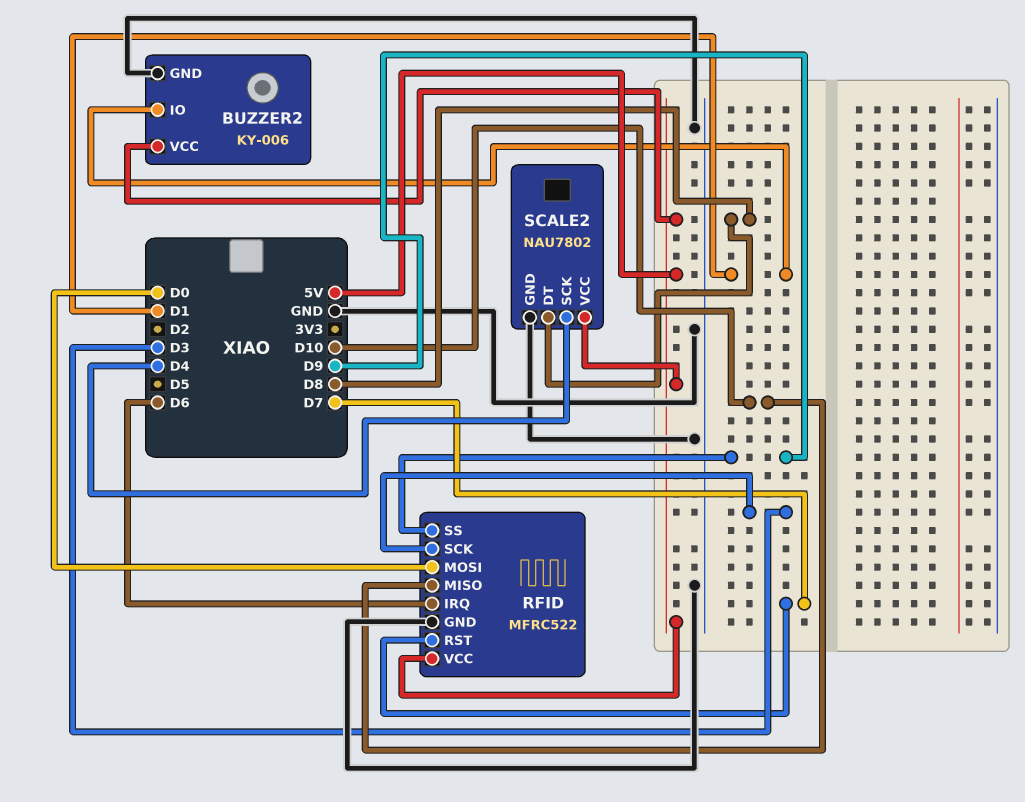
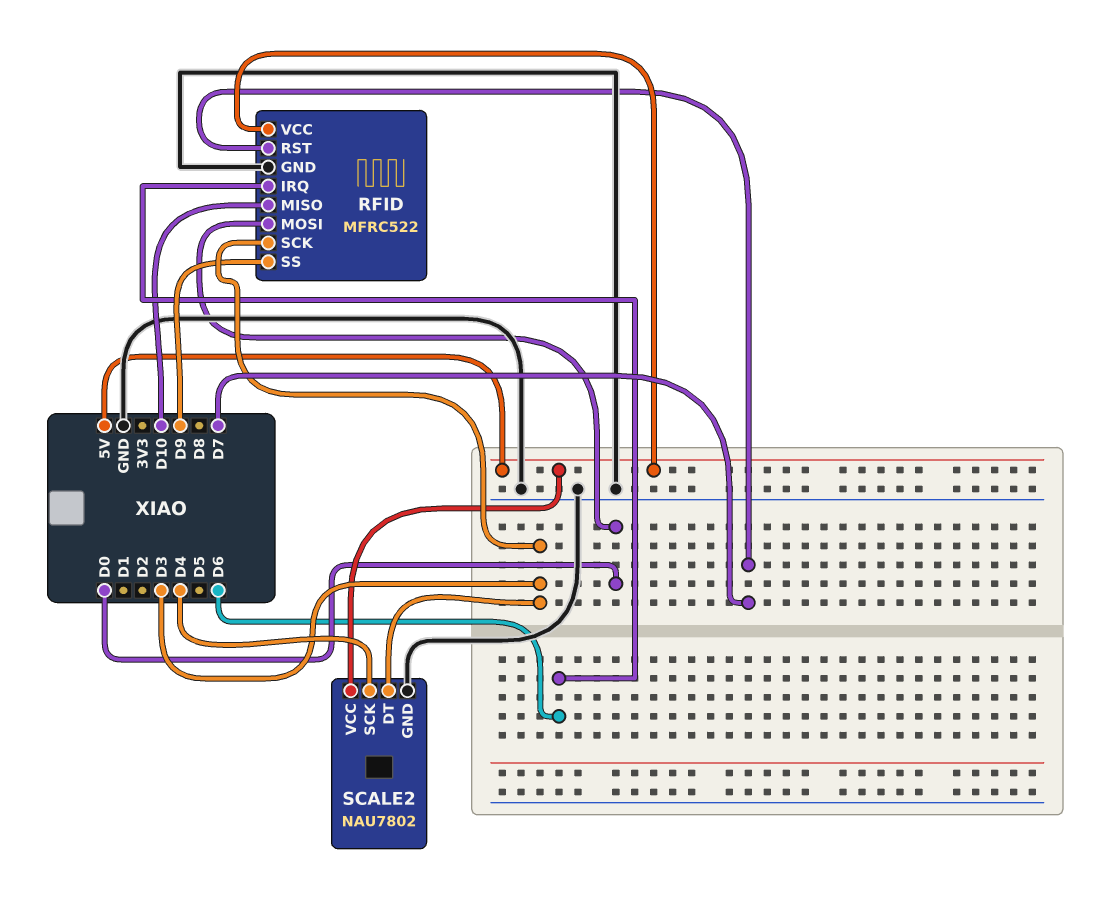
BUZZER2: KY-006 -> none
BUZZER2 pin GND: GND -> none
BUZZER2 pin IO: D1 -> none
BUZZER2 pin VCC: 5V -> none
SCALE2 pin DT: D8 -> D3

